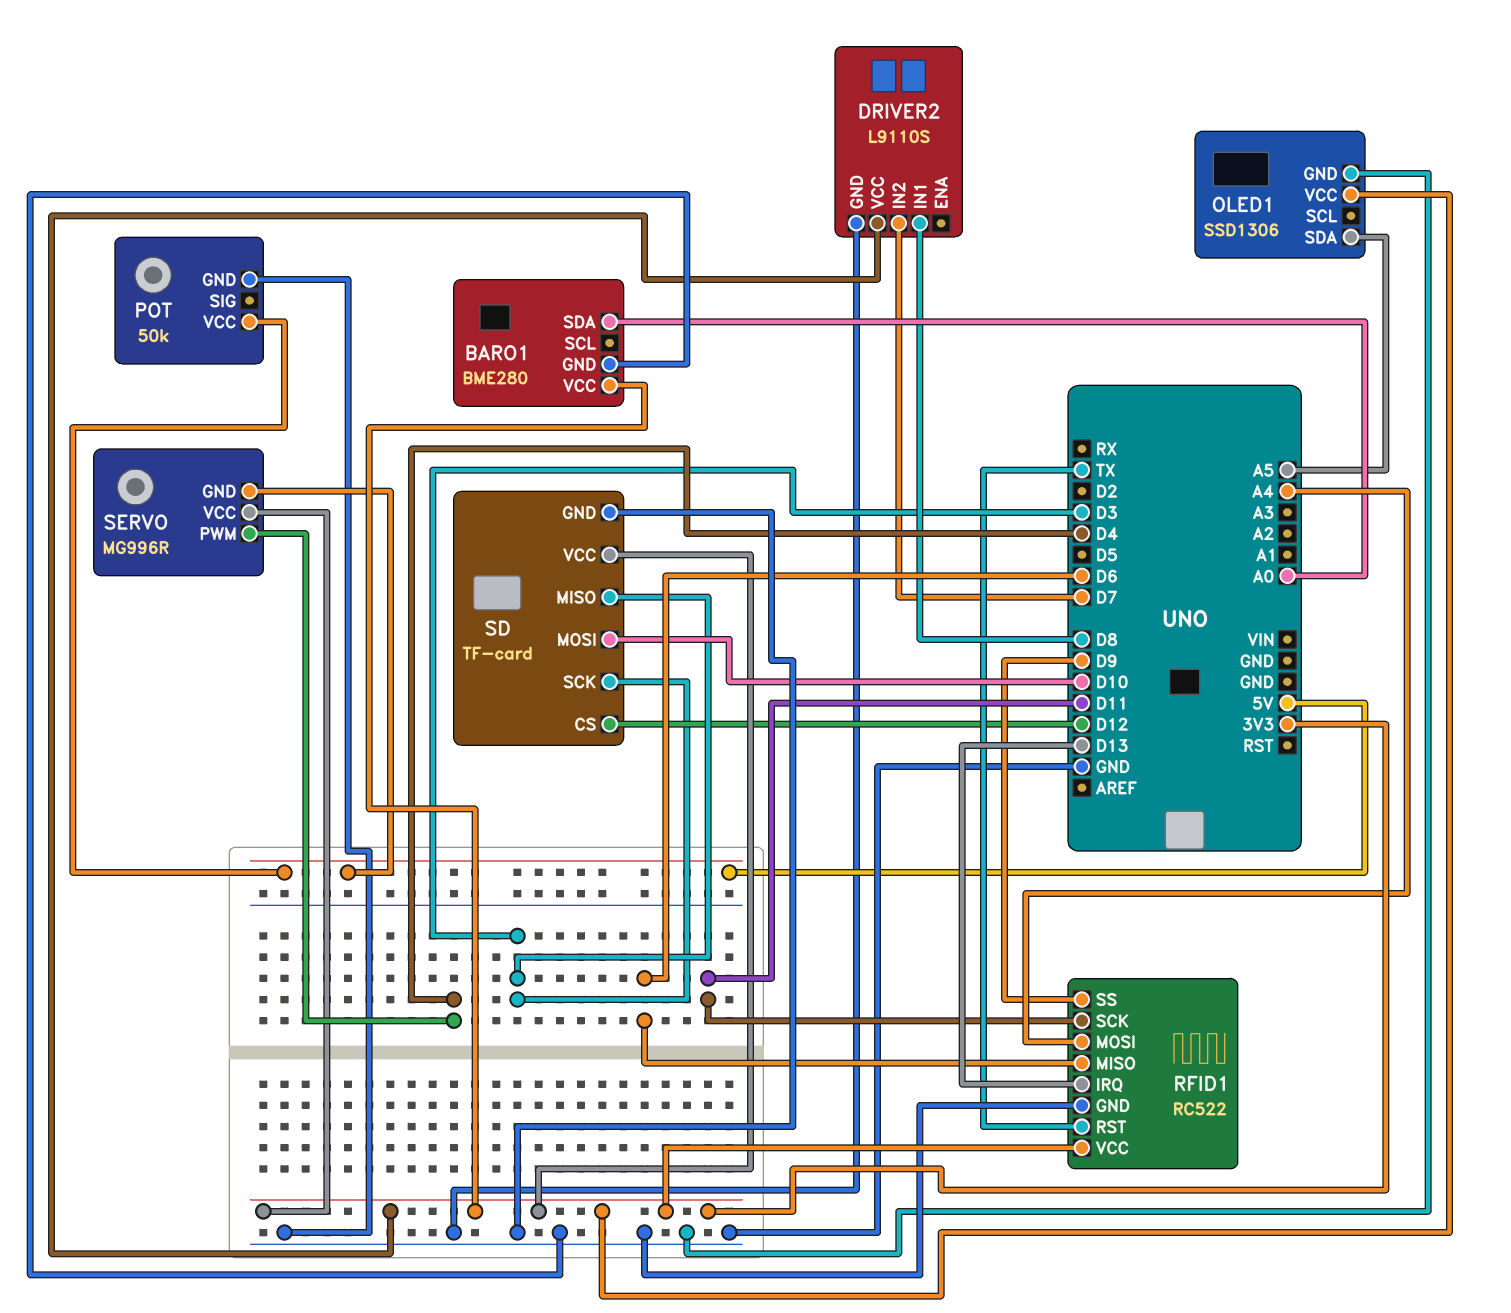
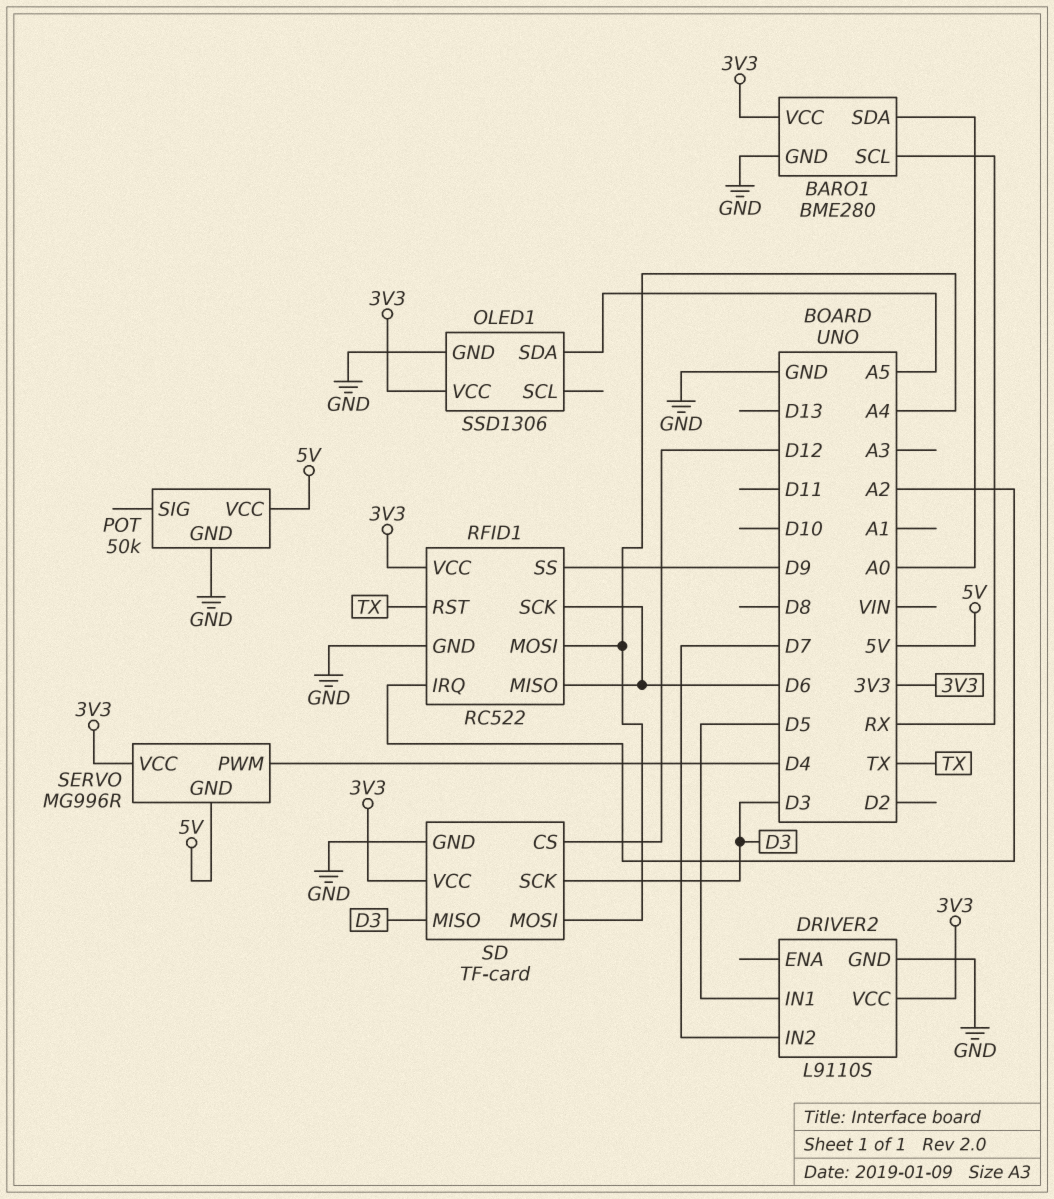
BARO1 pin SCL: none -> RX
DRIVER2 pin IN1: D8 -> D5
RFID1 pin IRQ: D13 -> A2
RFID1 pin SCK: D11 -> D6
SD pin MOSI: D10 -> A4

